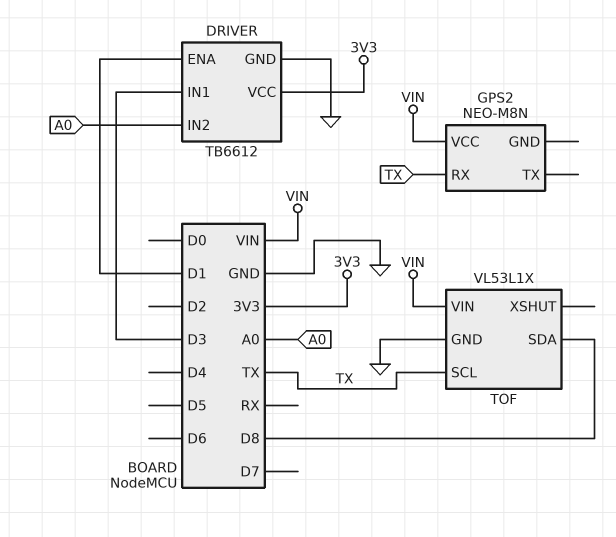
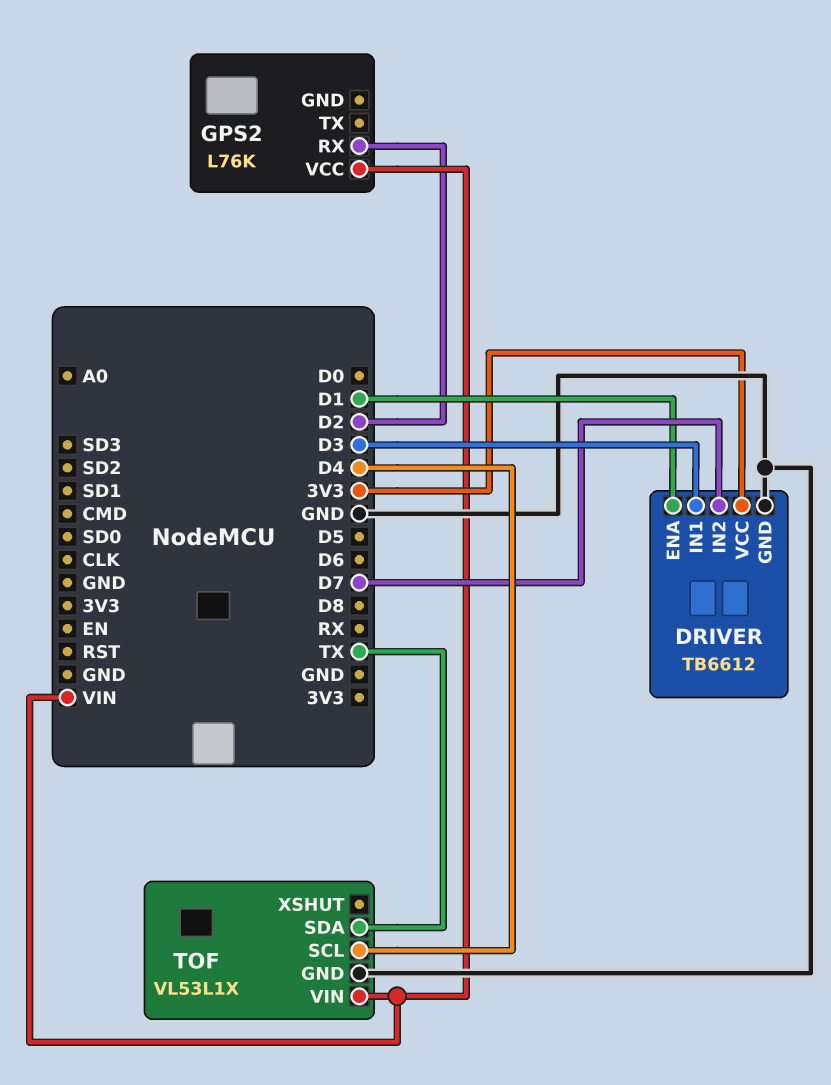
DRIVER pin IN2: A0 -> D7
GPS2: NEO-M8N -> L76K
GPS2 pin RX: TX -> D2
TOF pin SCL: TX -> D4
TOF pin SDA: D8 -> TX

